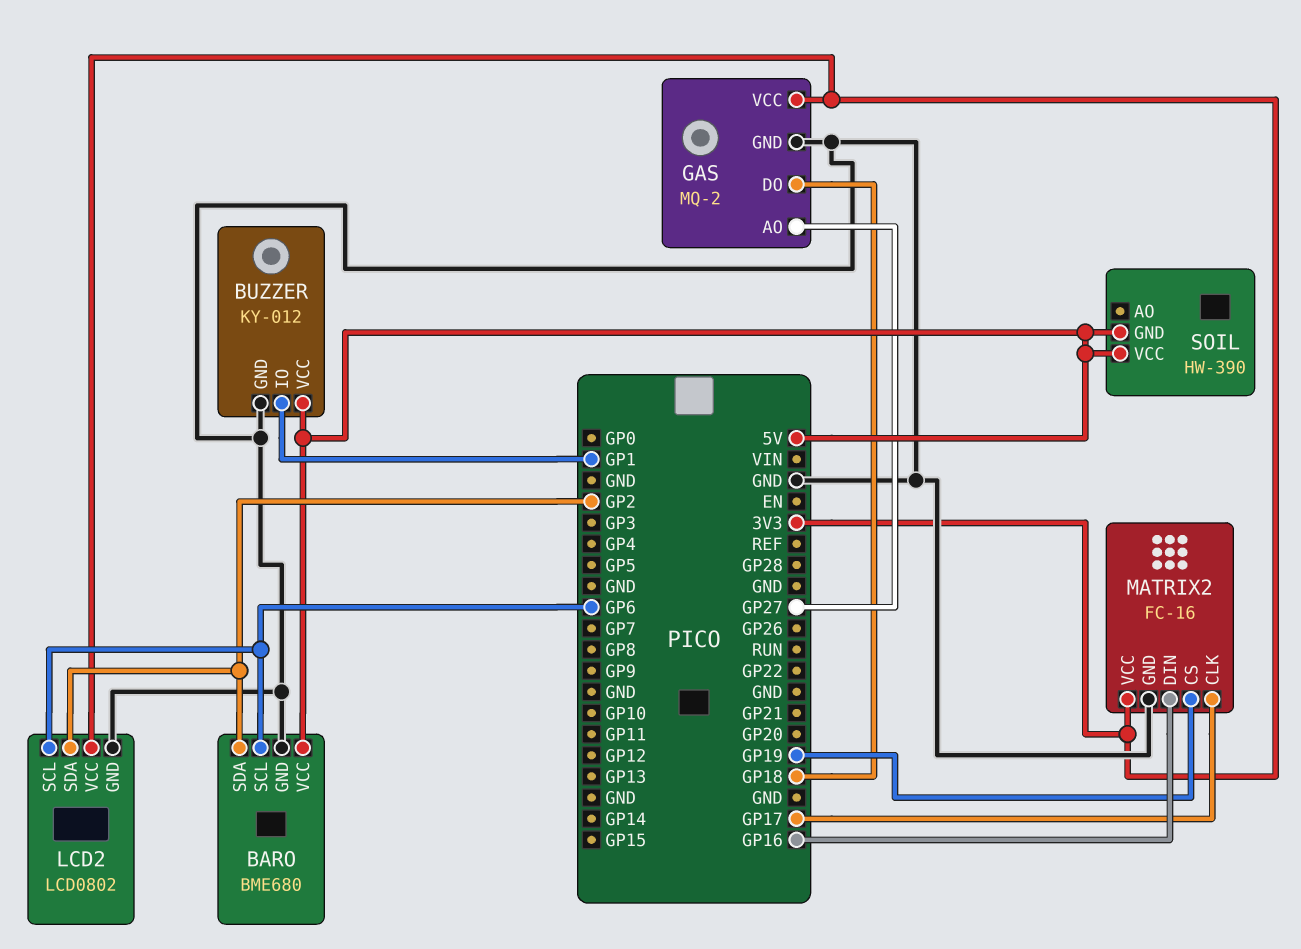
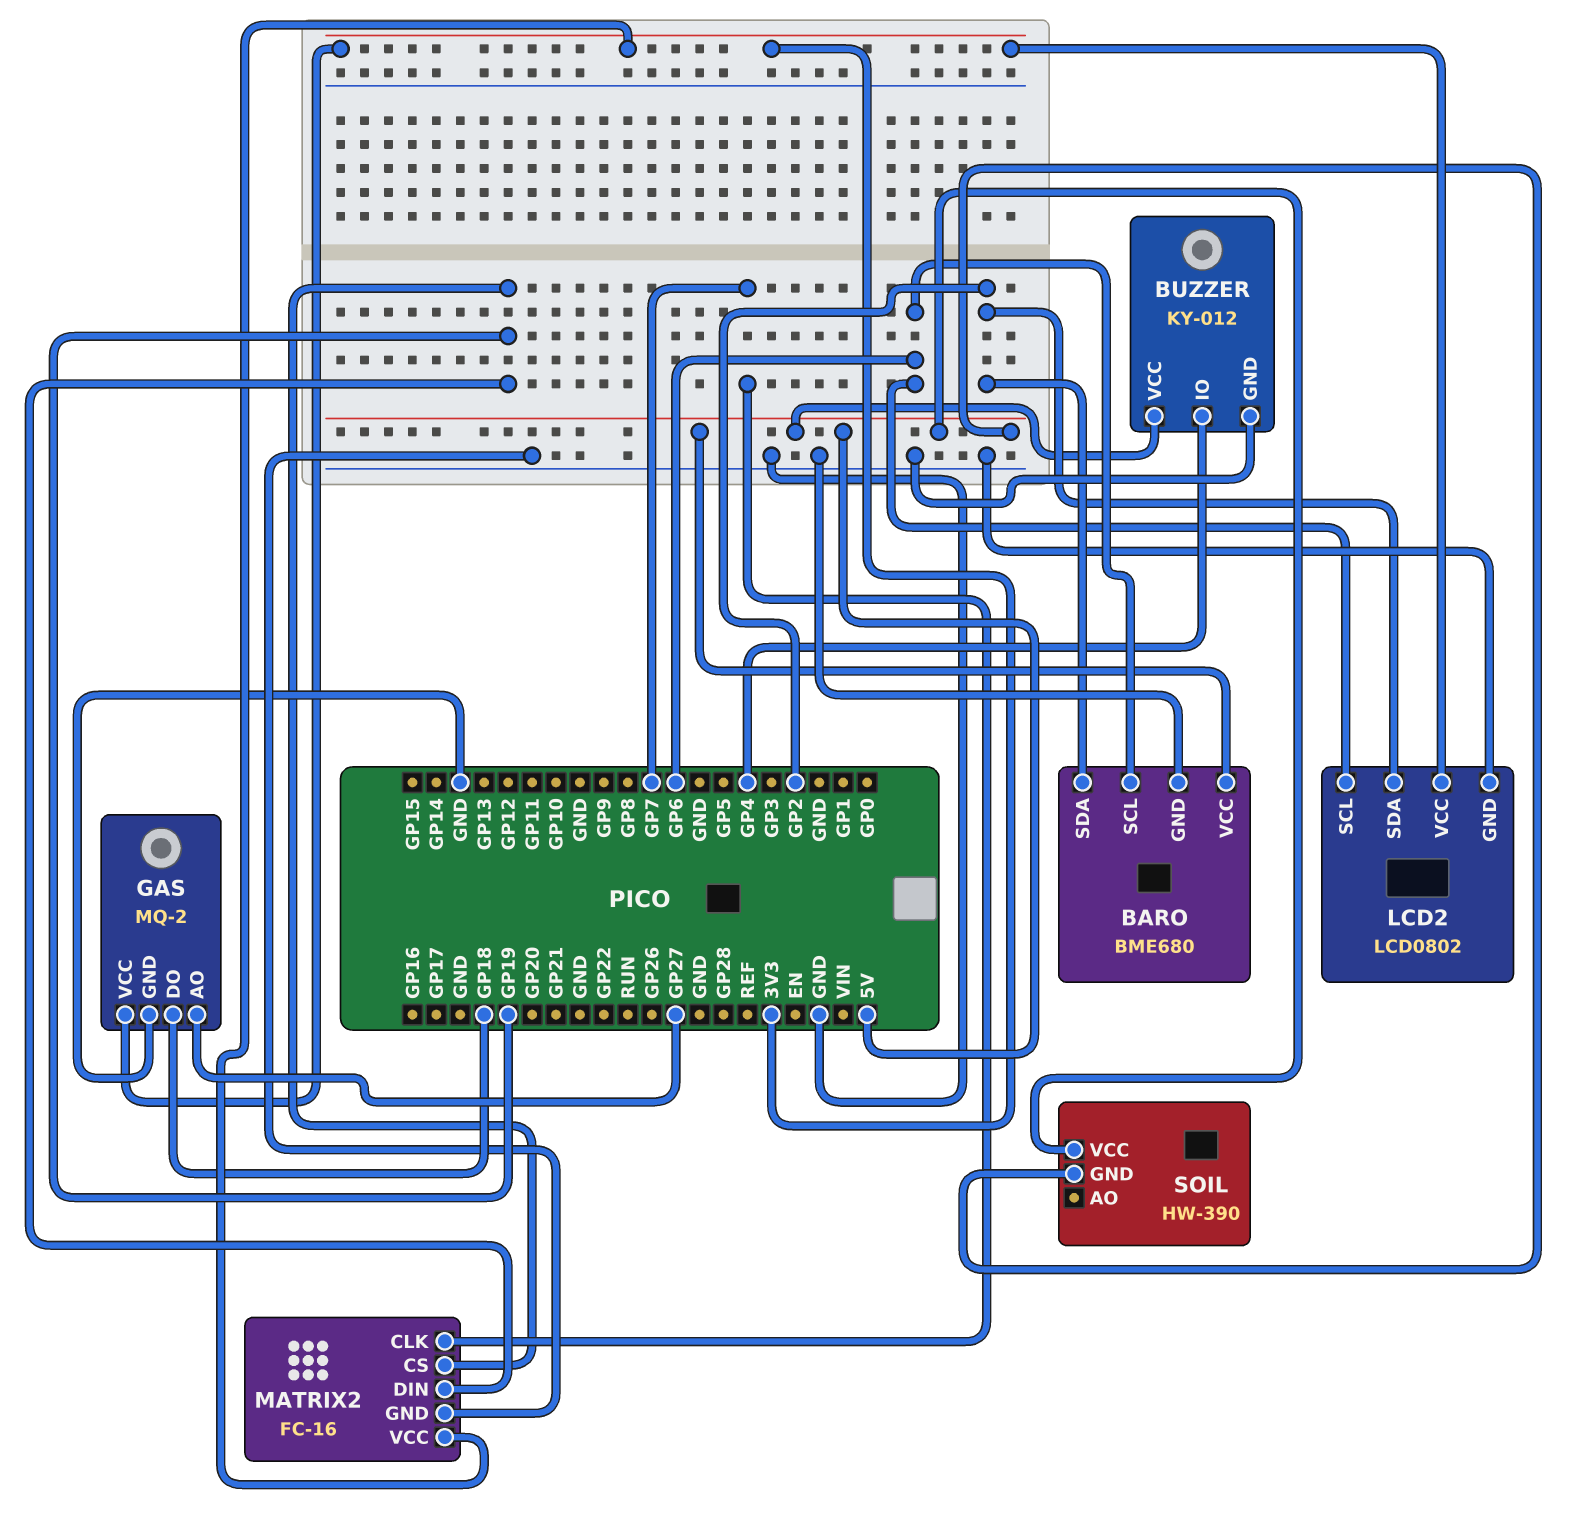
BUZZER pin IO: GP1 -> GP4
MATRIX2 pin CLK: GP17 -> GP7
MATRIX2 pin DIN: GP16 -> GP19

